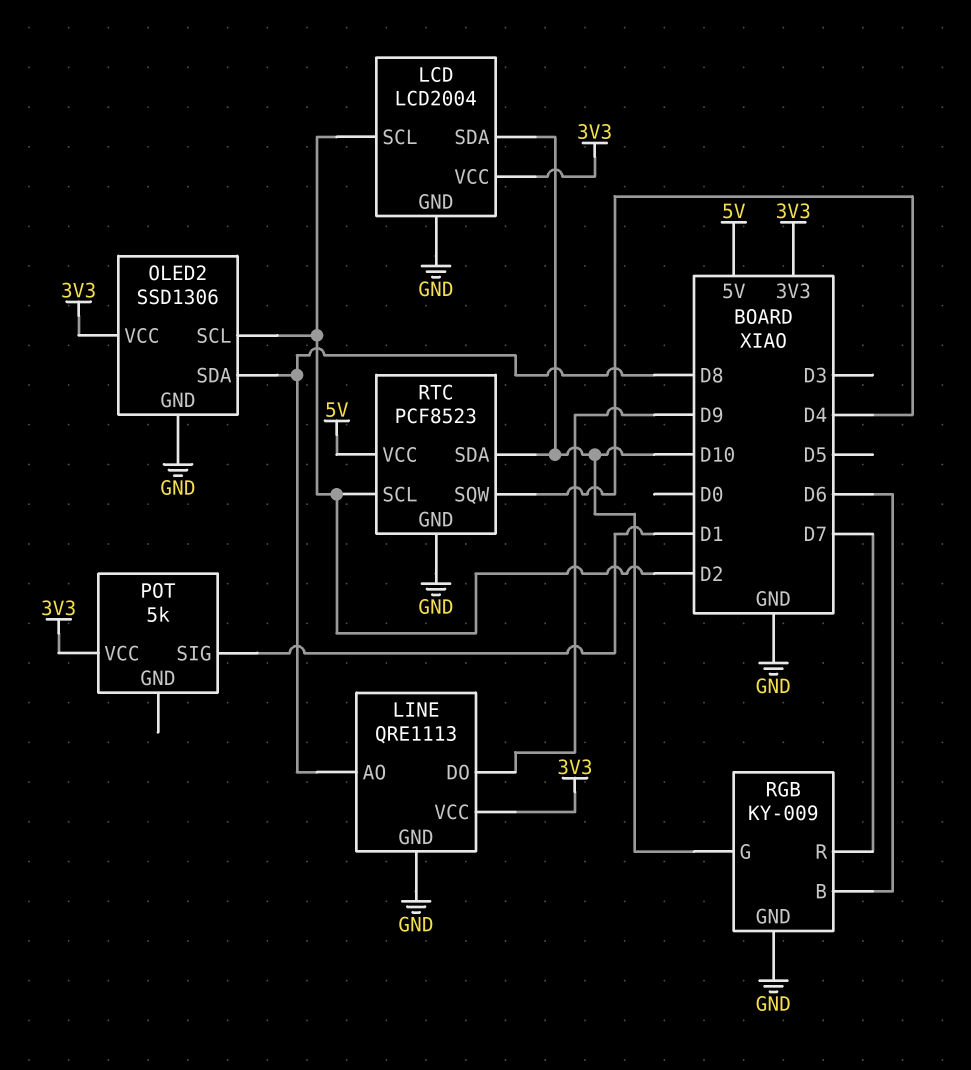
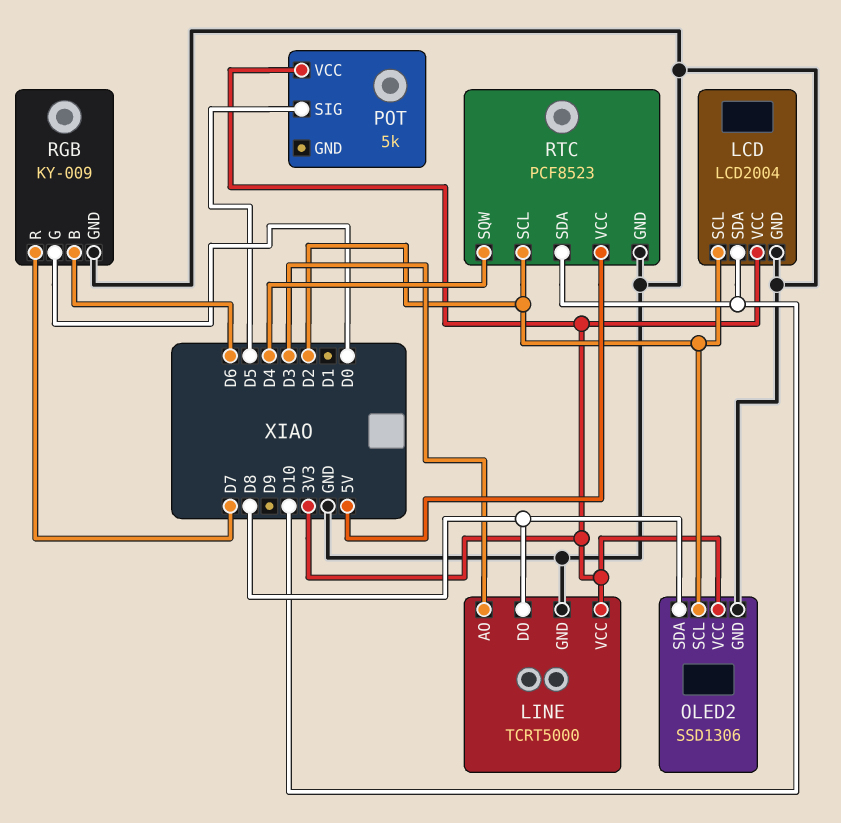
LINE: QRE1113 -> TCRT5000
LINE pin AO: D8 -> D3
LINE pin DO: D9 -> D8
POT pin SIG: D1 -> D5
RGB pin G: D10 -> D0

